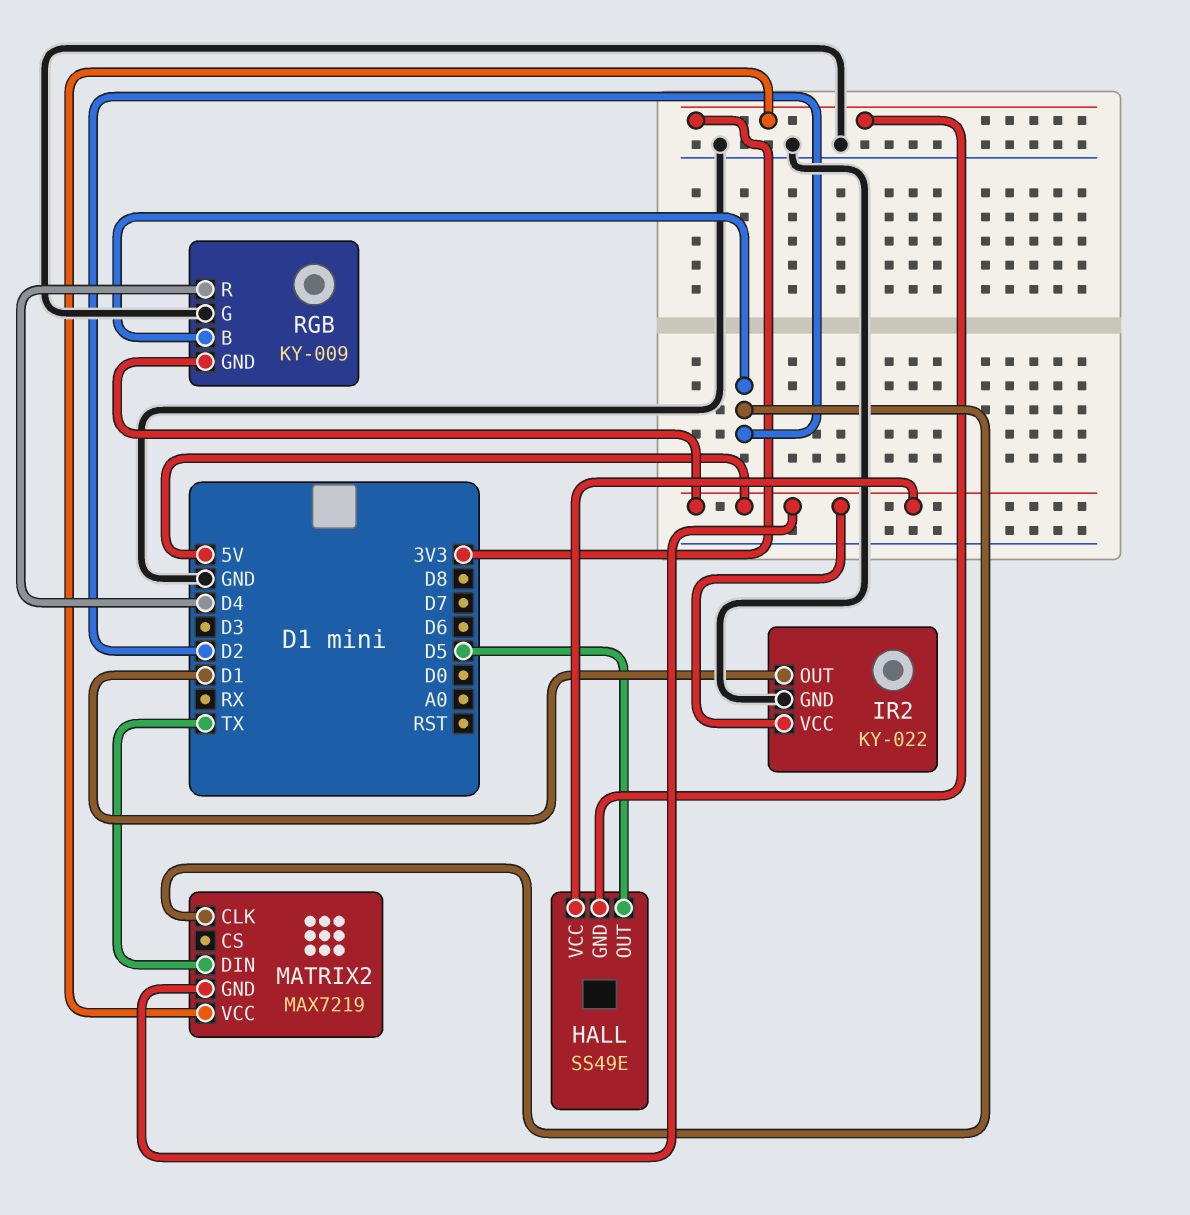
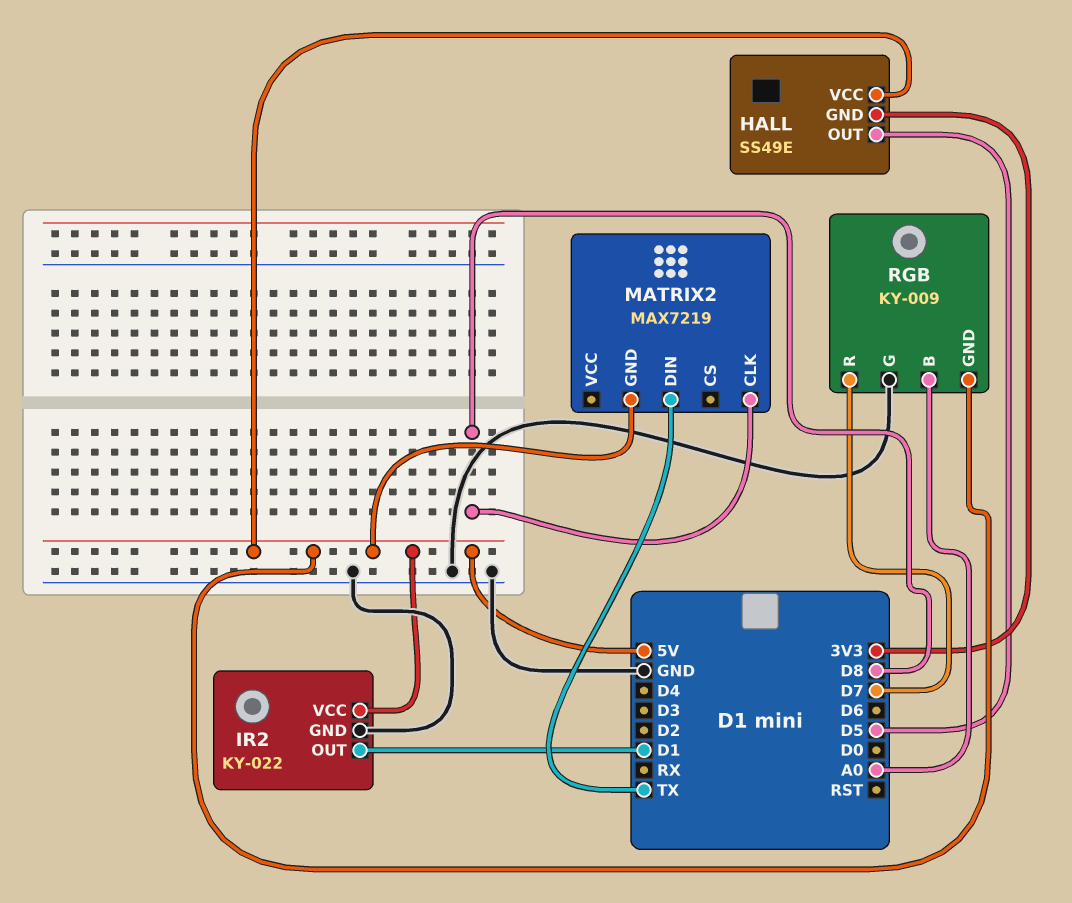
MATRIX2 pin CLK: D2 -> D8
MATRIX2 pin VCC: 3V3 -> none
RGB pin B: D2 -> A0
RGB pin R: D4 -> D7

